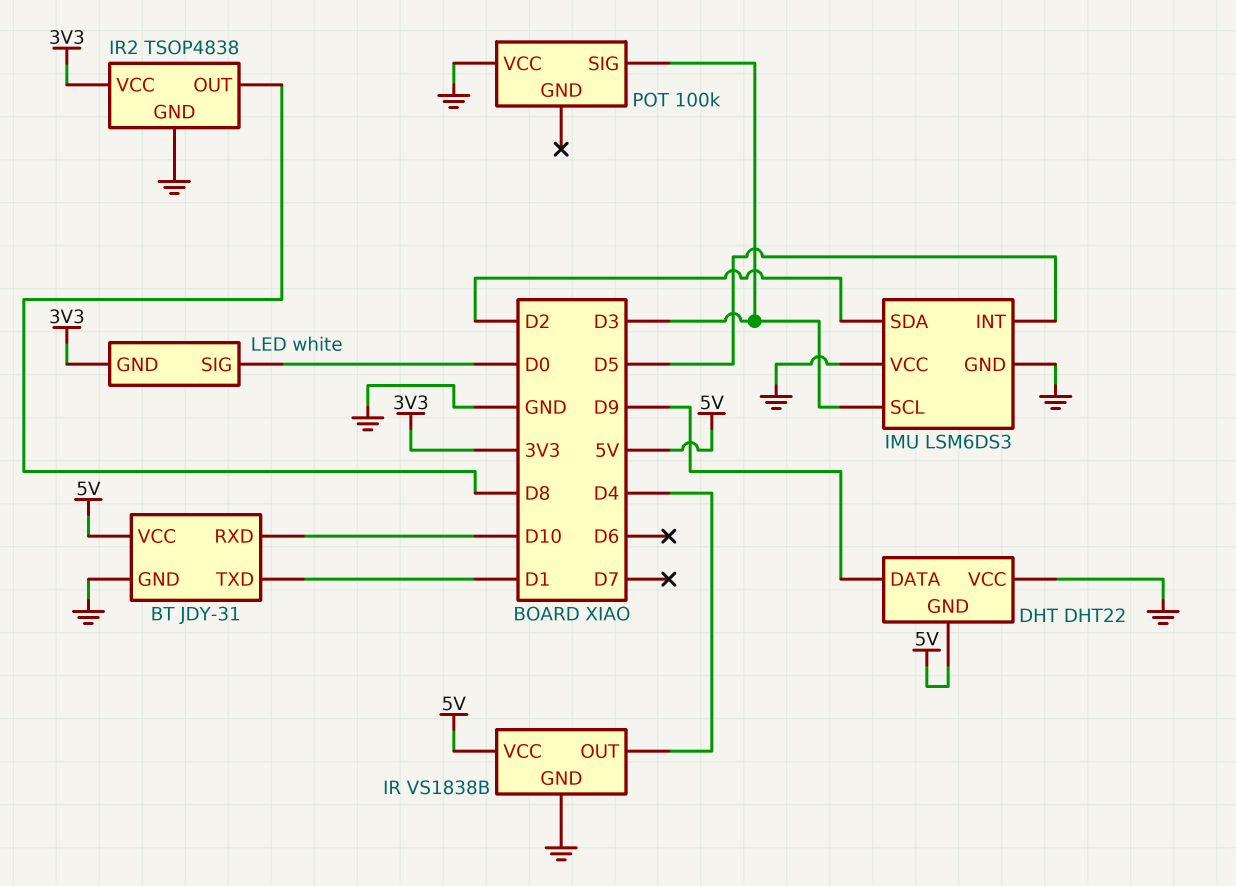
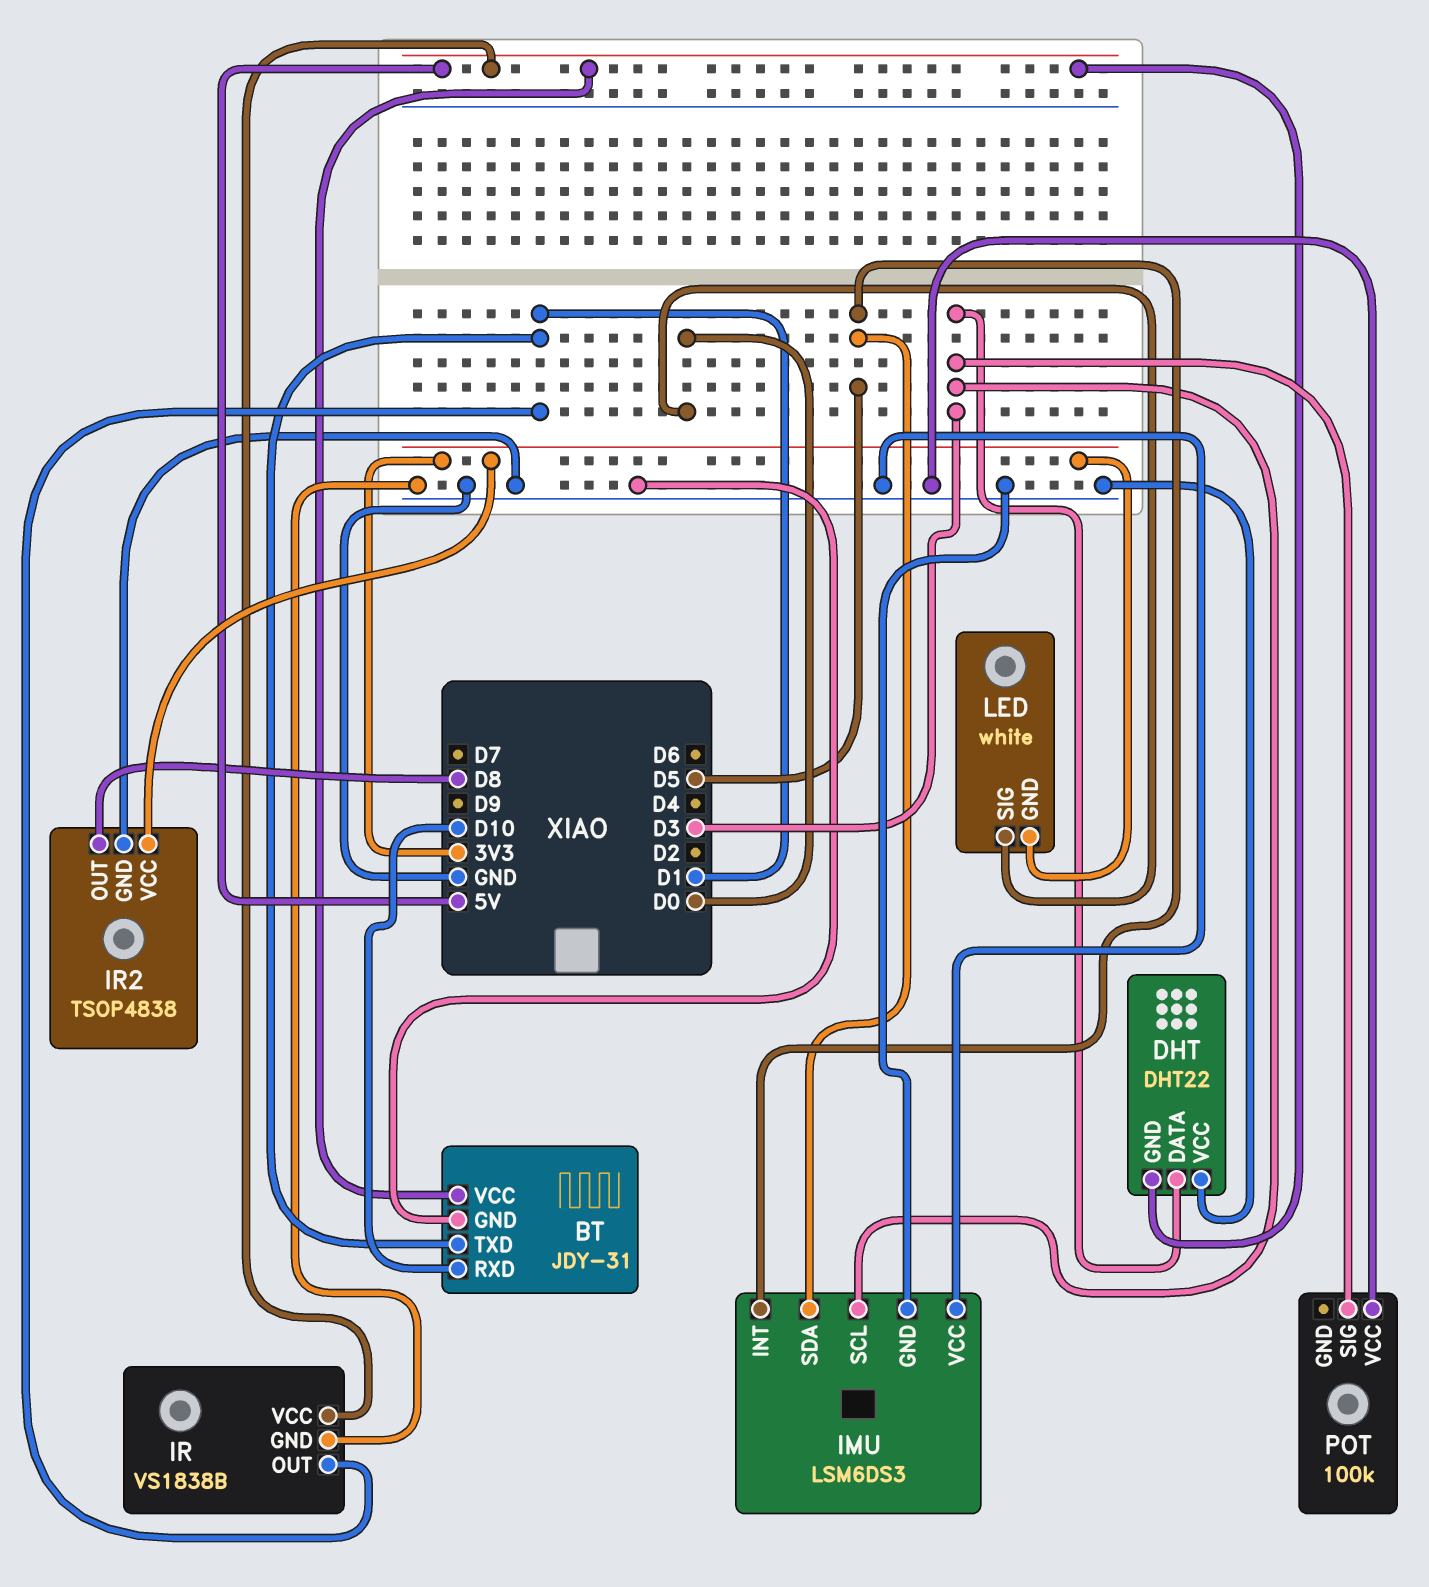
DHT pin DATA: D9 -> D3
IMU pin SDA: D2 -> D5
IR pin OUT: D4 -> D1

